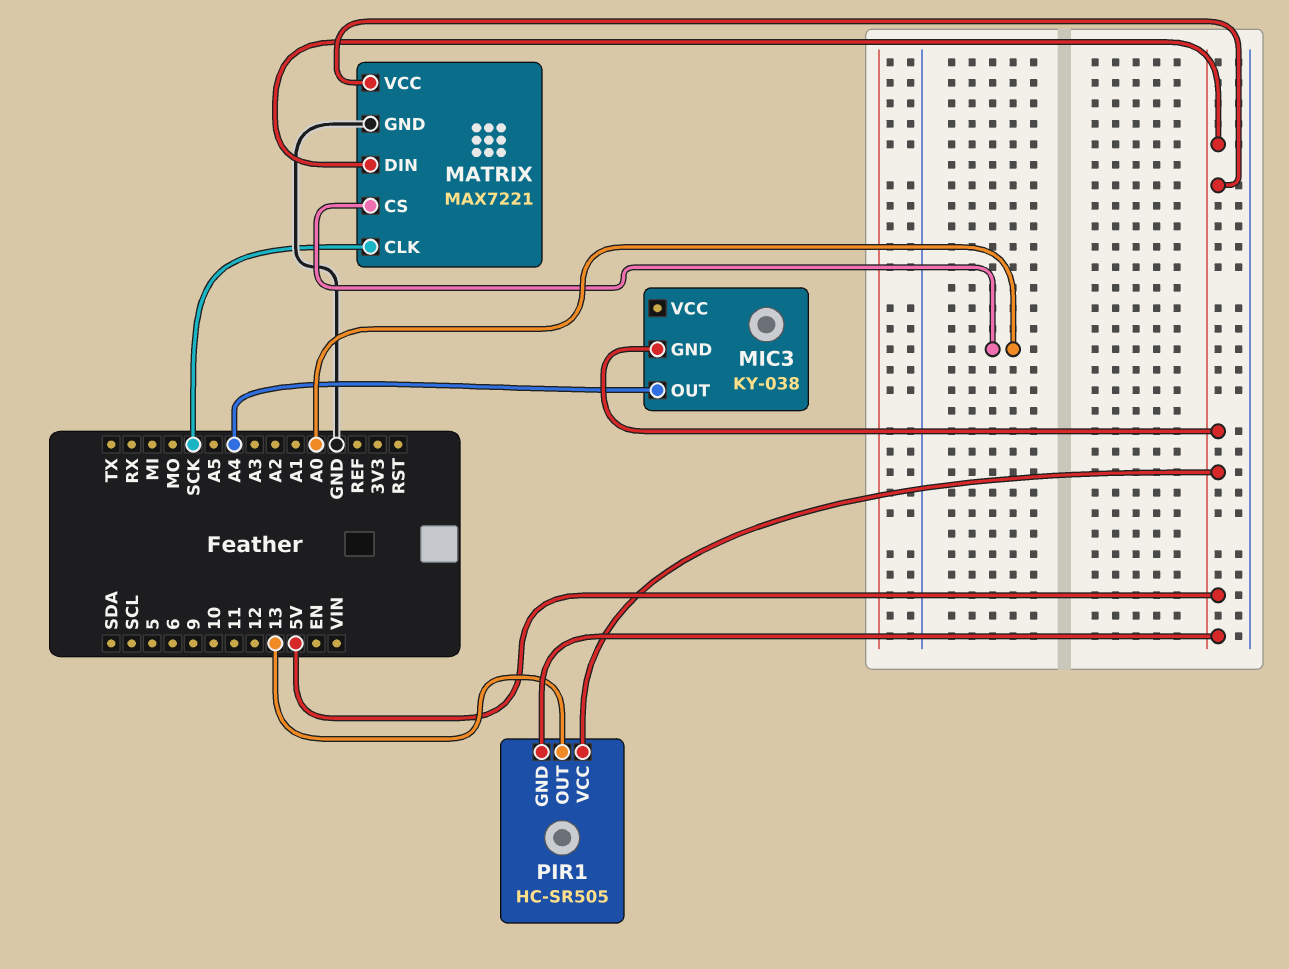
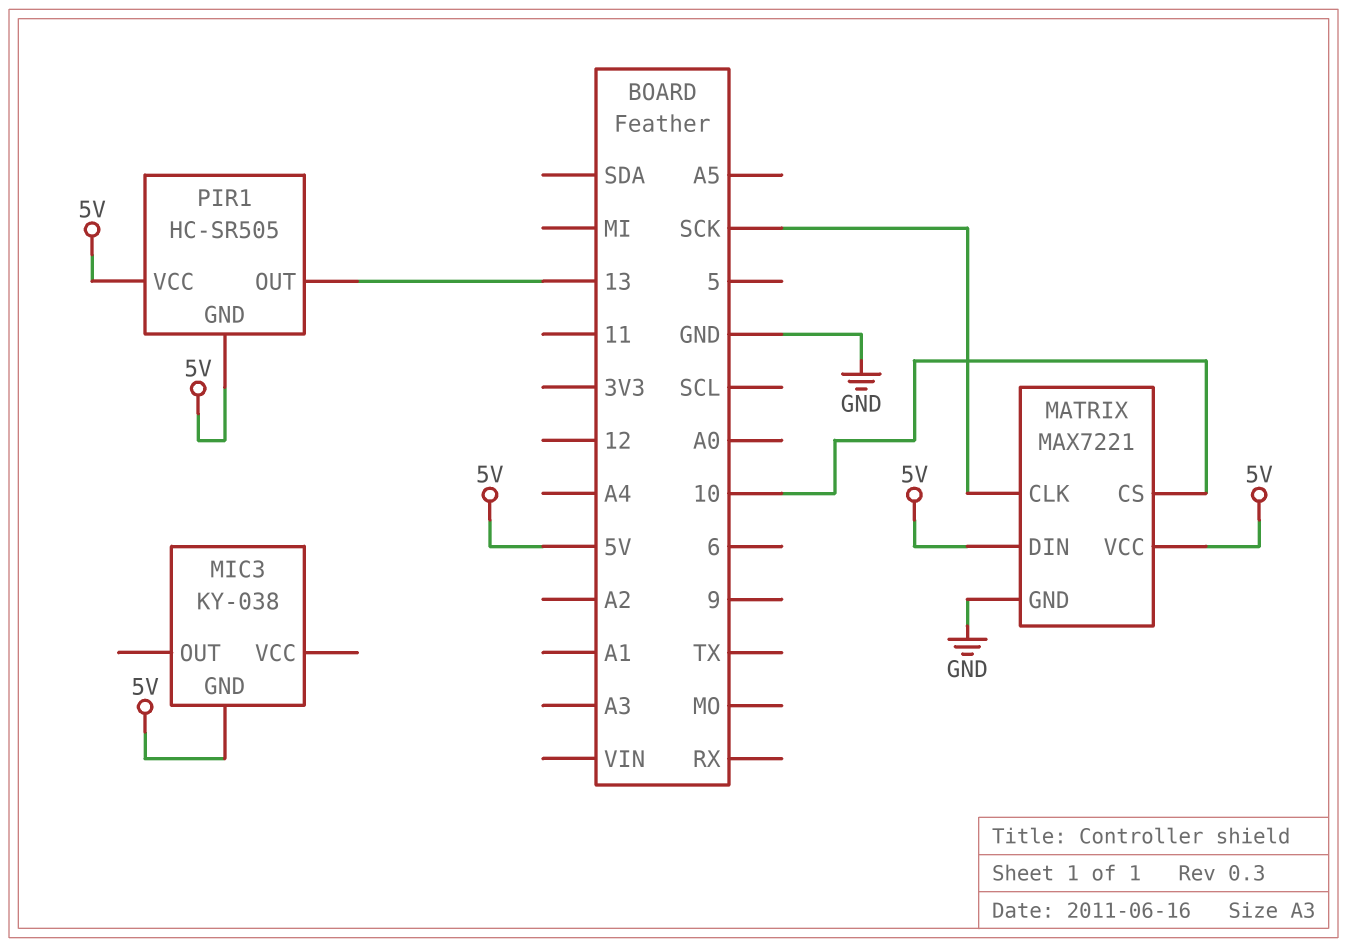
MATRIX pin CS: A0 -> 10
MIC3 pin OUT: A4 -> none

